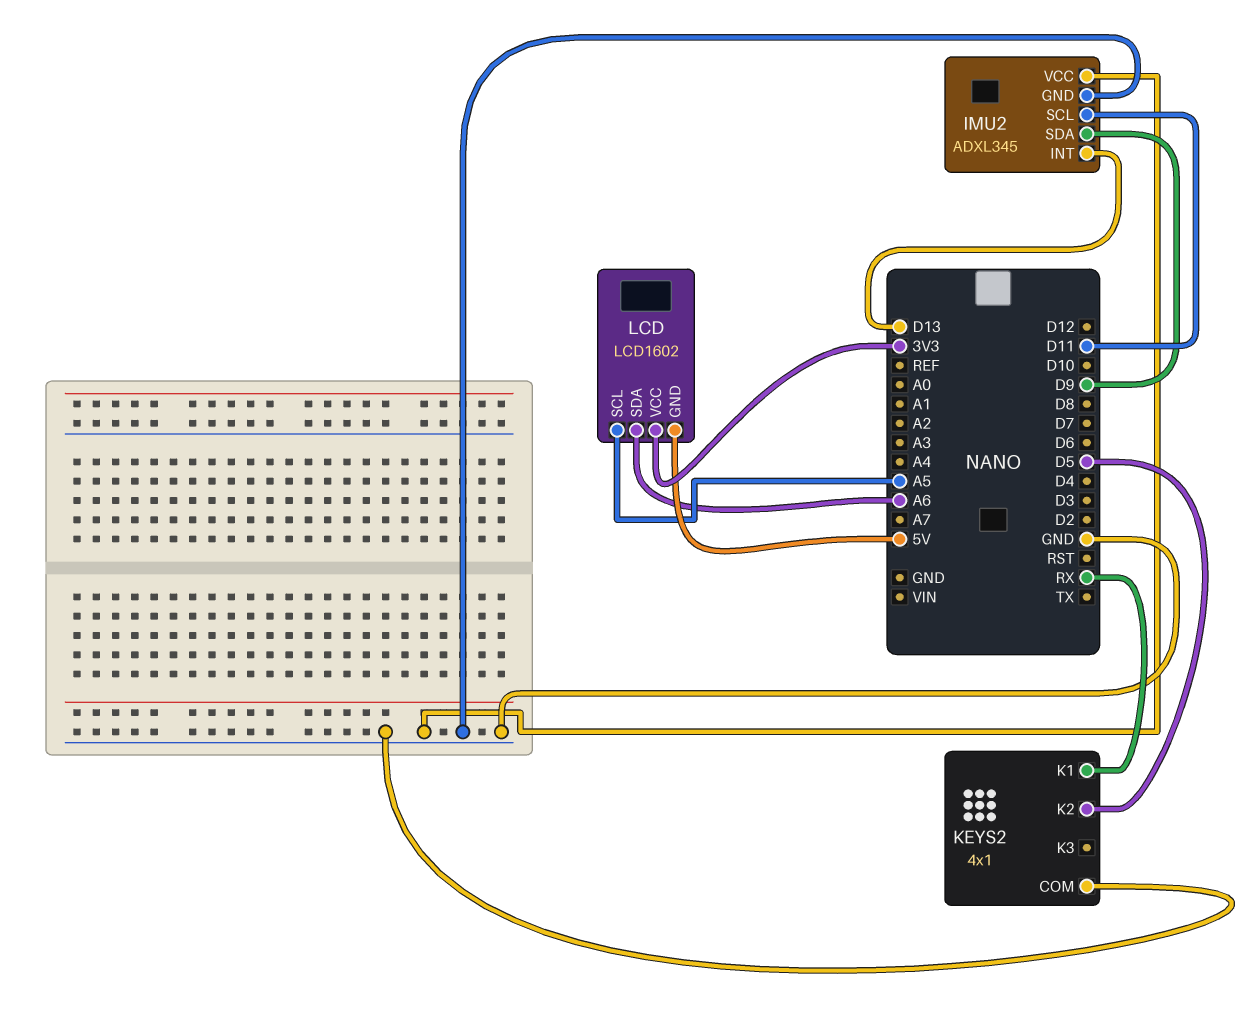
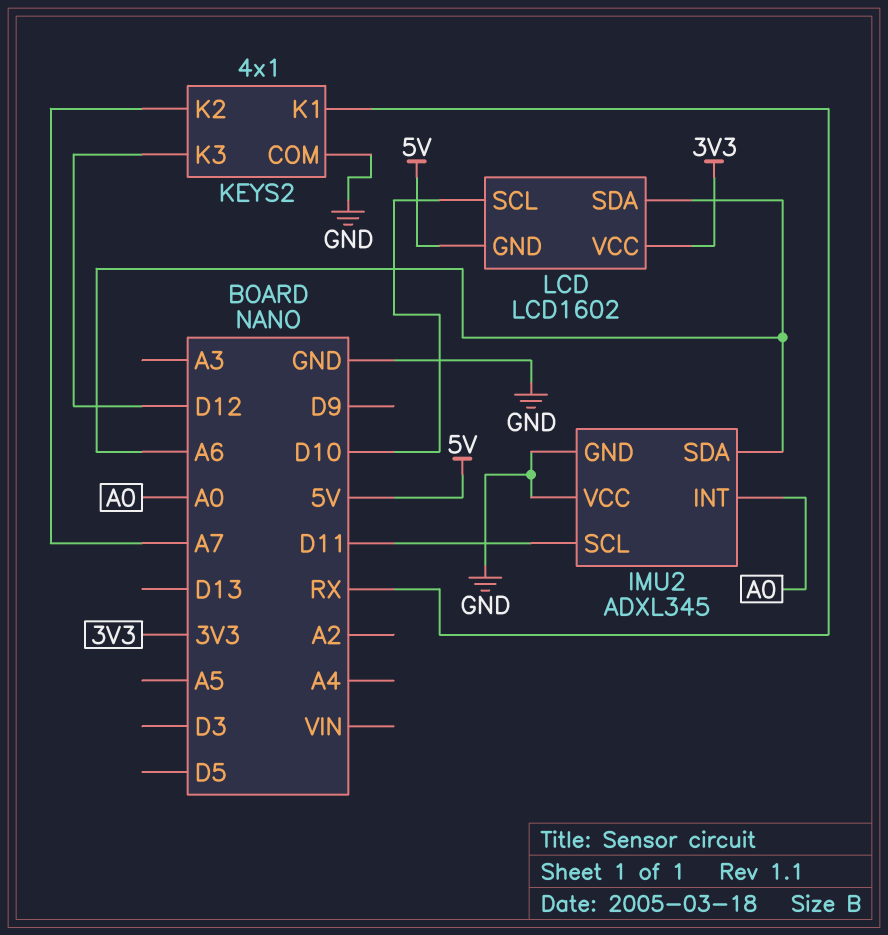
IMU2 pin INT: D13 -> A0
IMU2 pin SDA: D9 -> A6
KEYS2 pin K2: D5 -> A7
KEYS2 pin K3: none -> D12
LCD pin SCL: A5 -> D10

